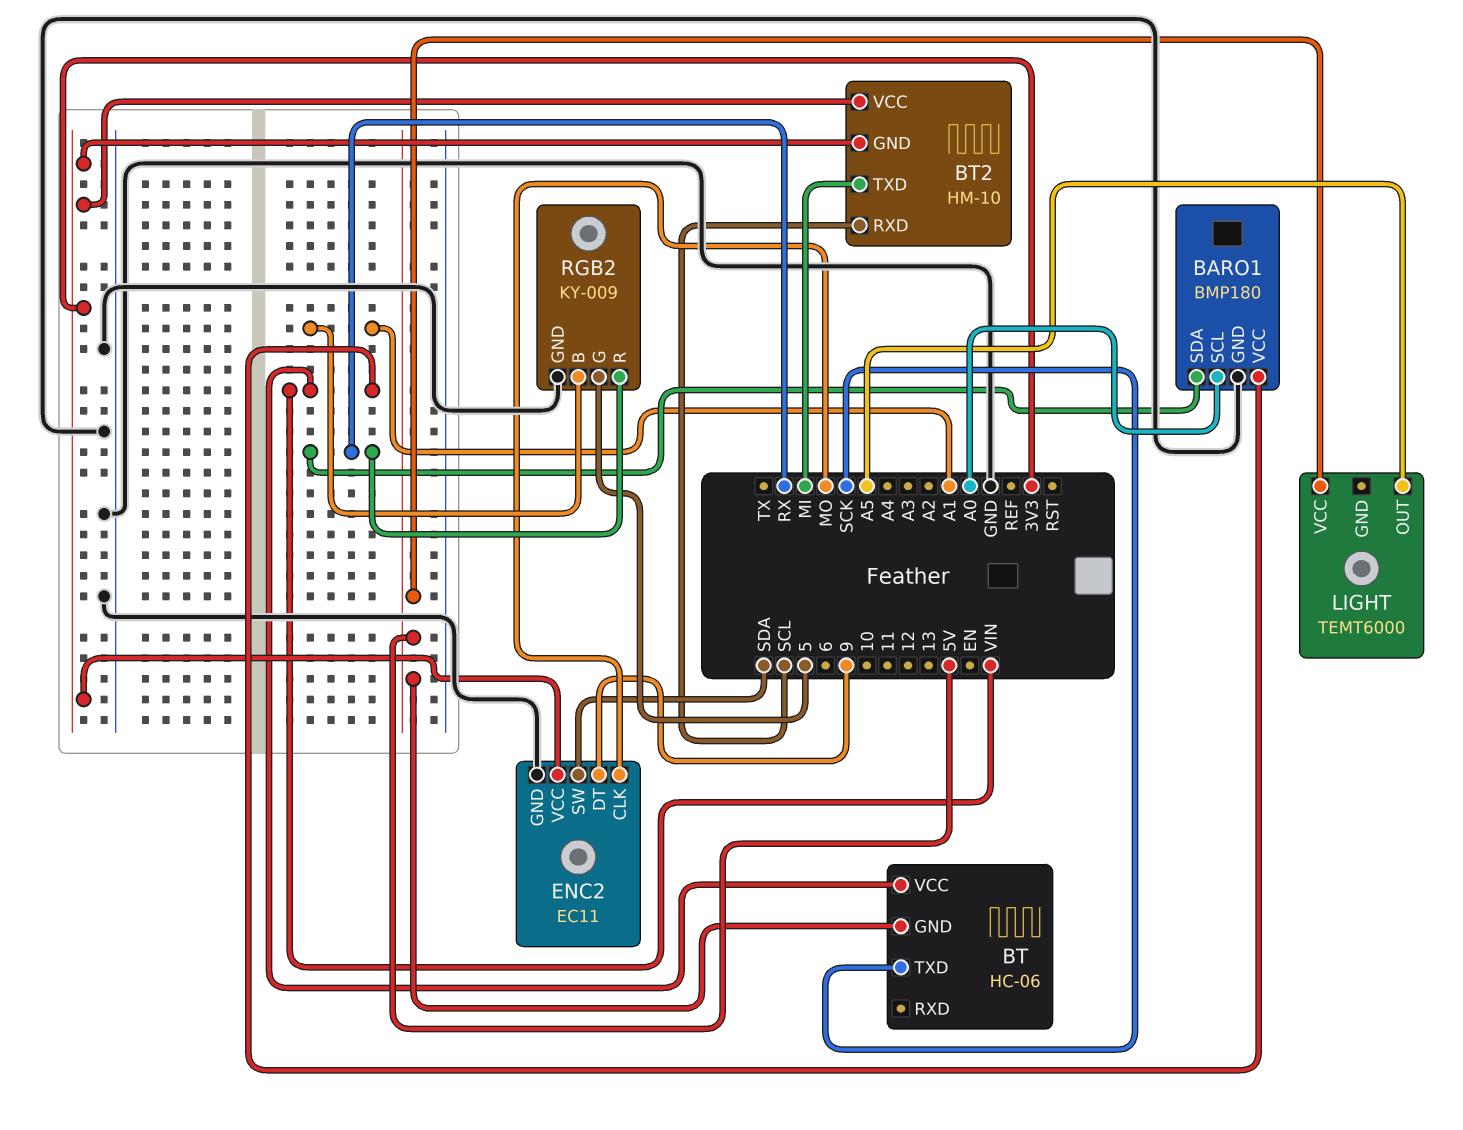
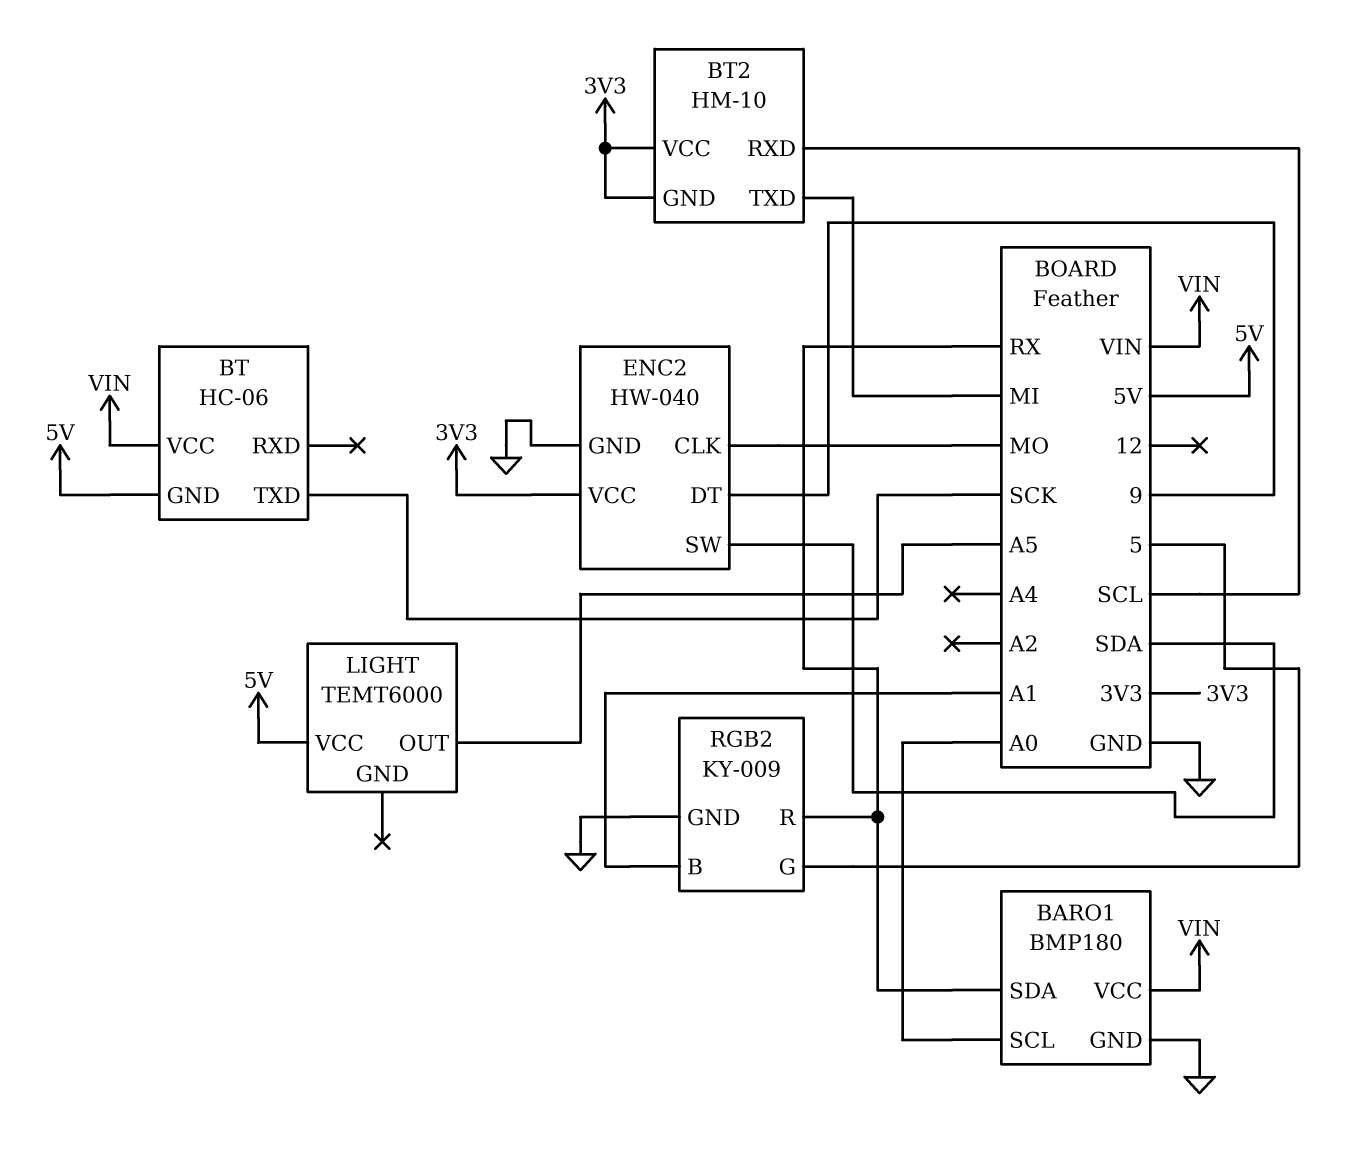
ENC2: EC11 -> HW-040

